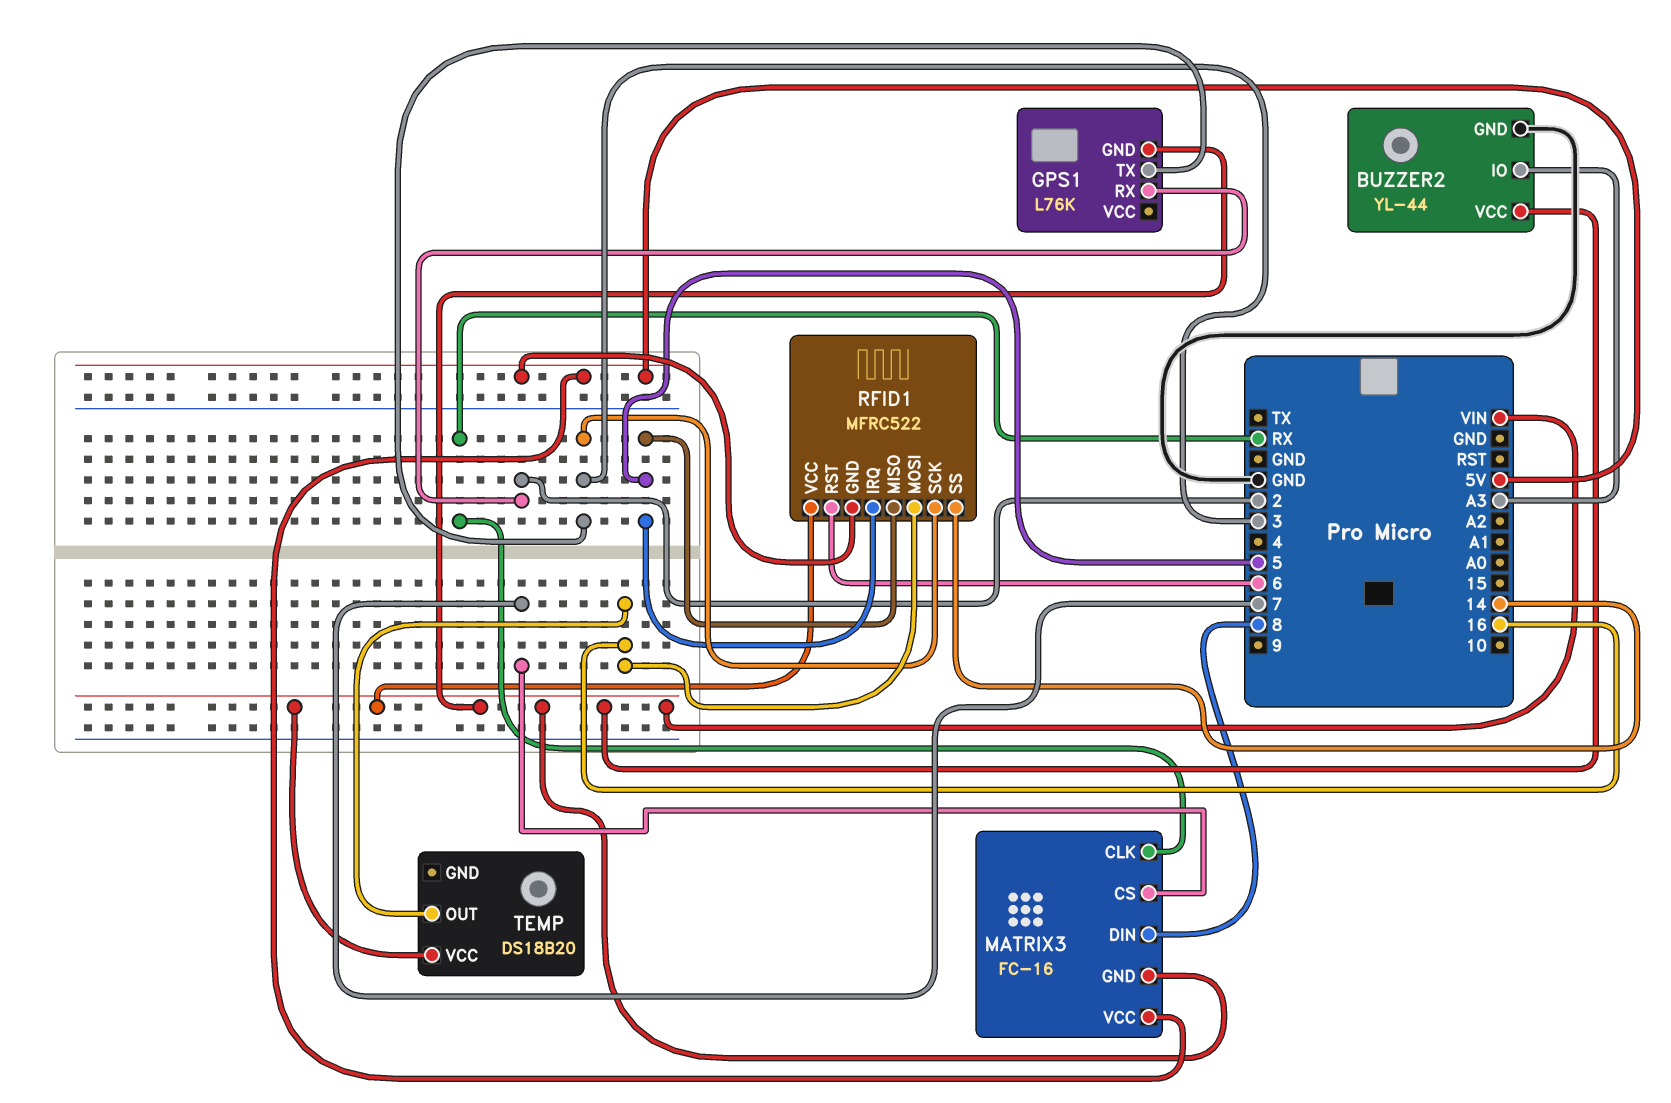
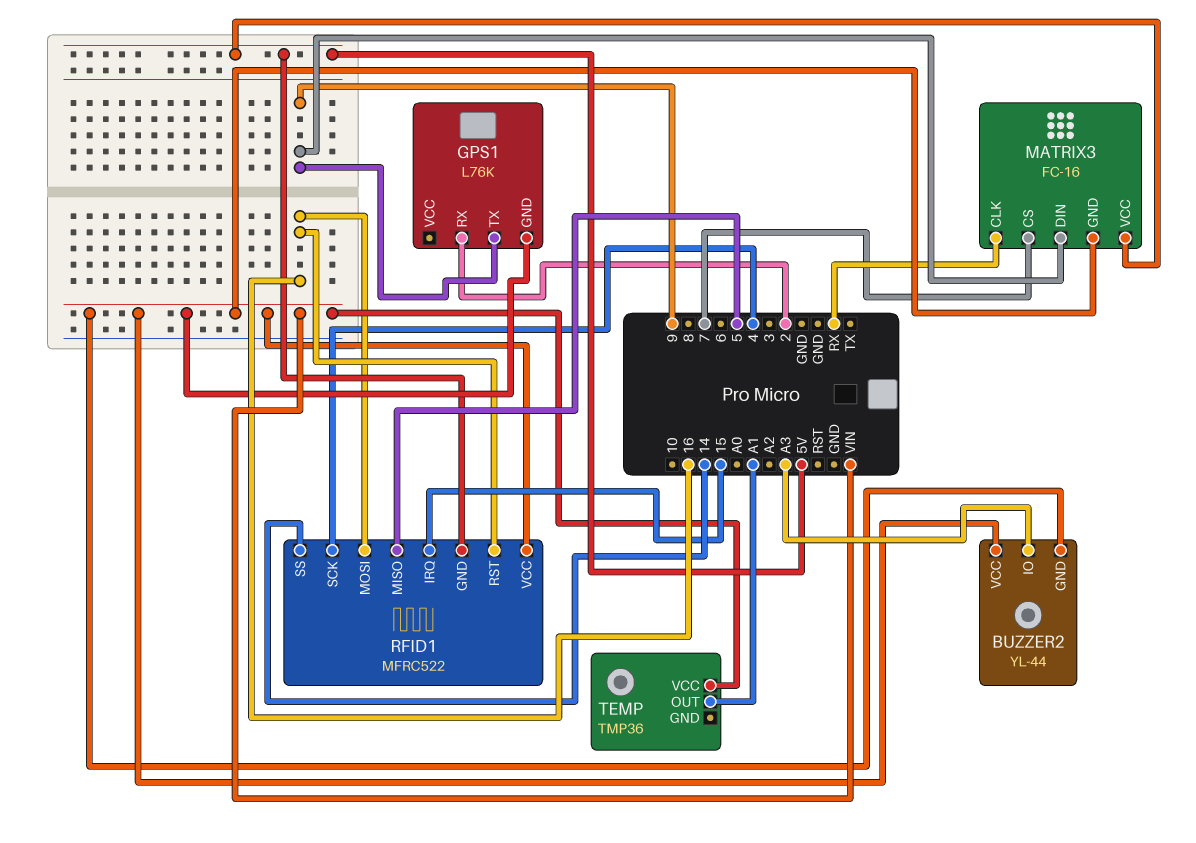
BUZZER2 pin GND: GND -> VIN
GPS1 pin TX: 3 -> 9
MATRIX3 pin DIN: 8 -> 9
RFID1 pin IRQ: 5 -> 15
RFID1 pin RST: 6 -> 16
RFID1 pin SCK: 3 -> 4
TEMP: DS18B20 -> TMP36
TEMP pin OUT: 16 -> A1

